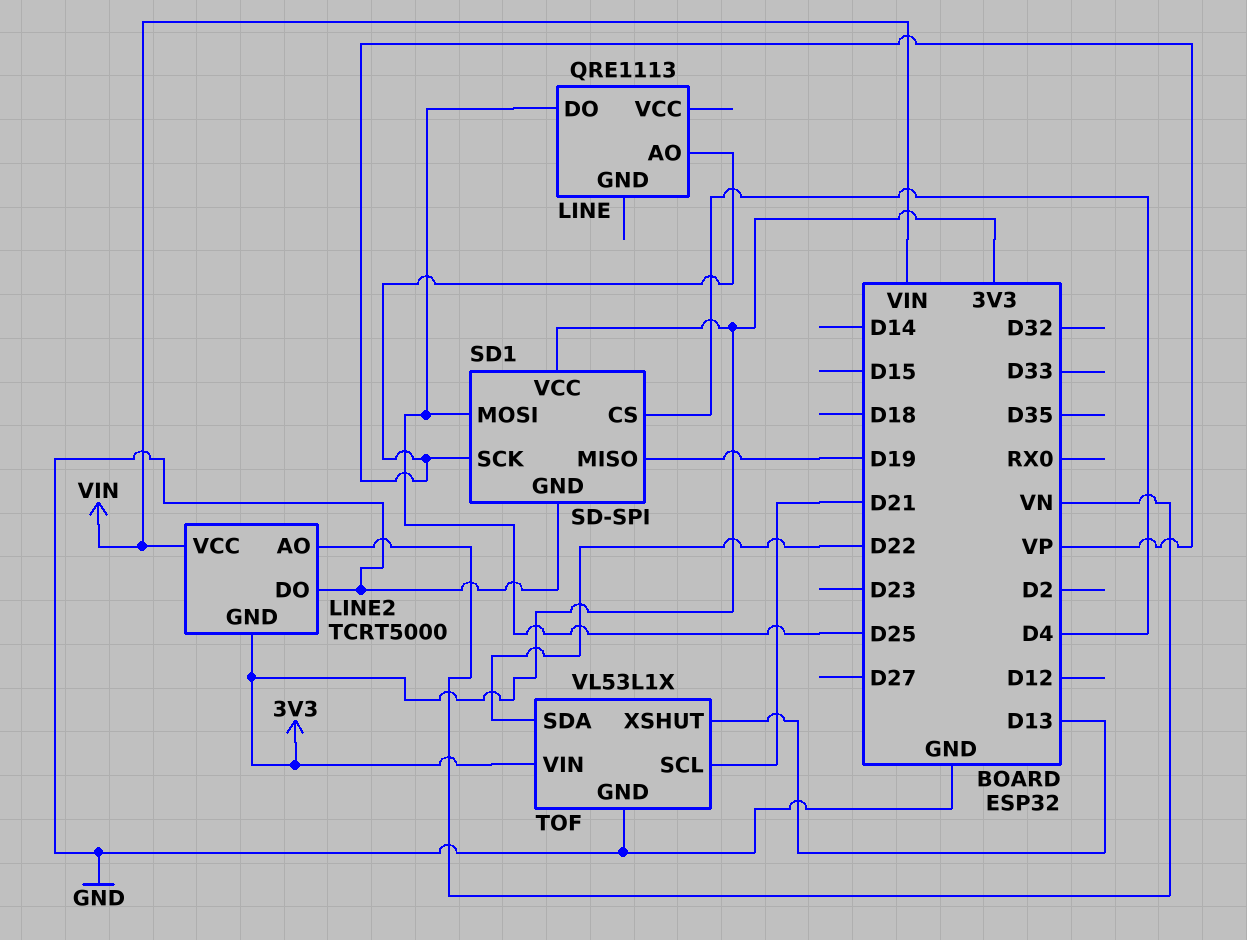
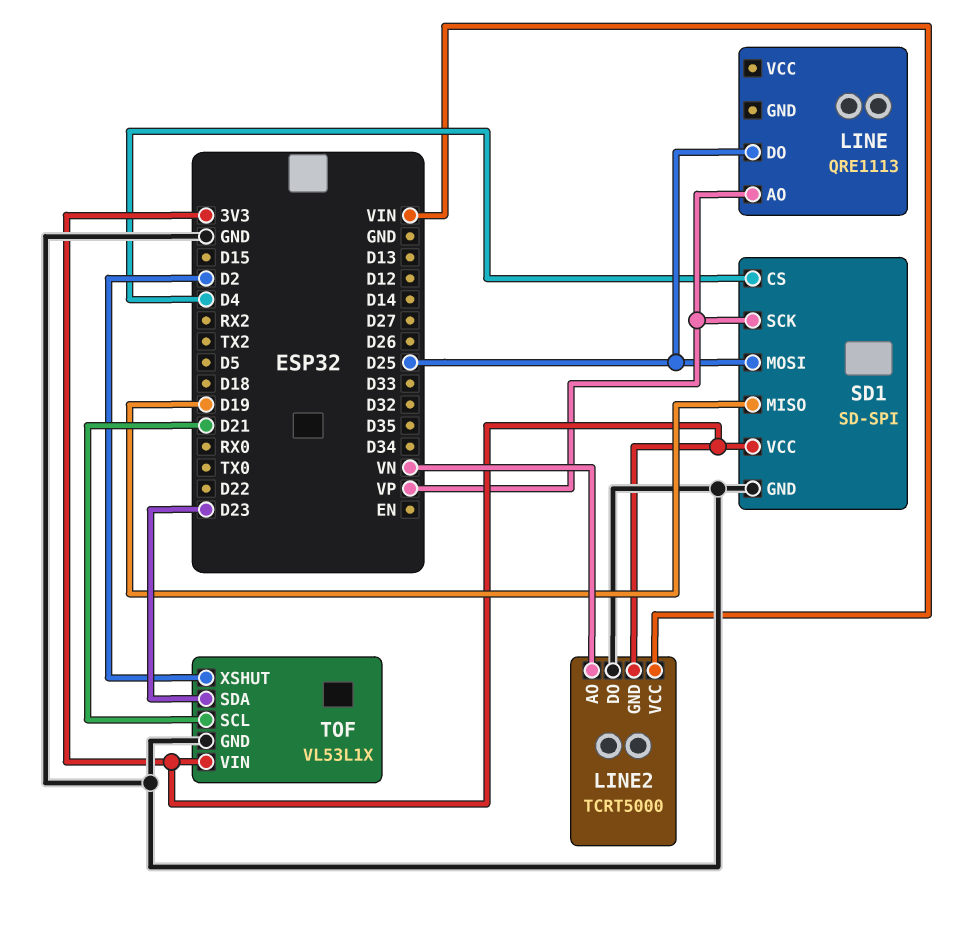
TOF pin SDA: D22 -> D23
TOF pin XSHUT: D13 -> D2

